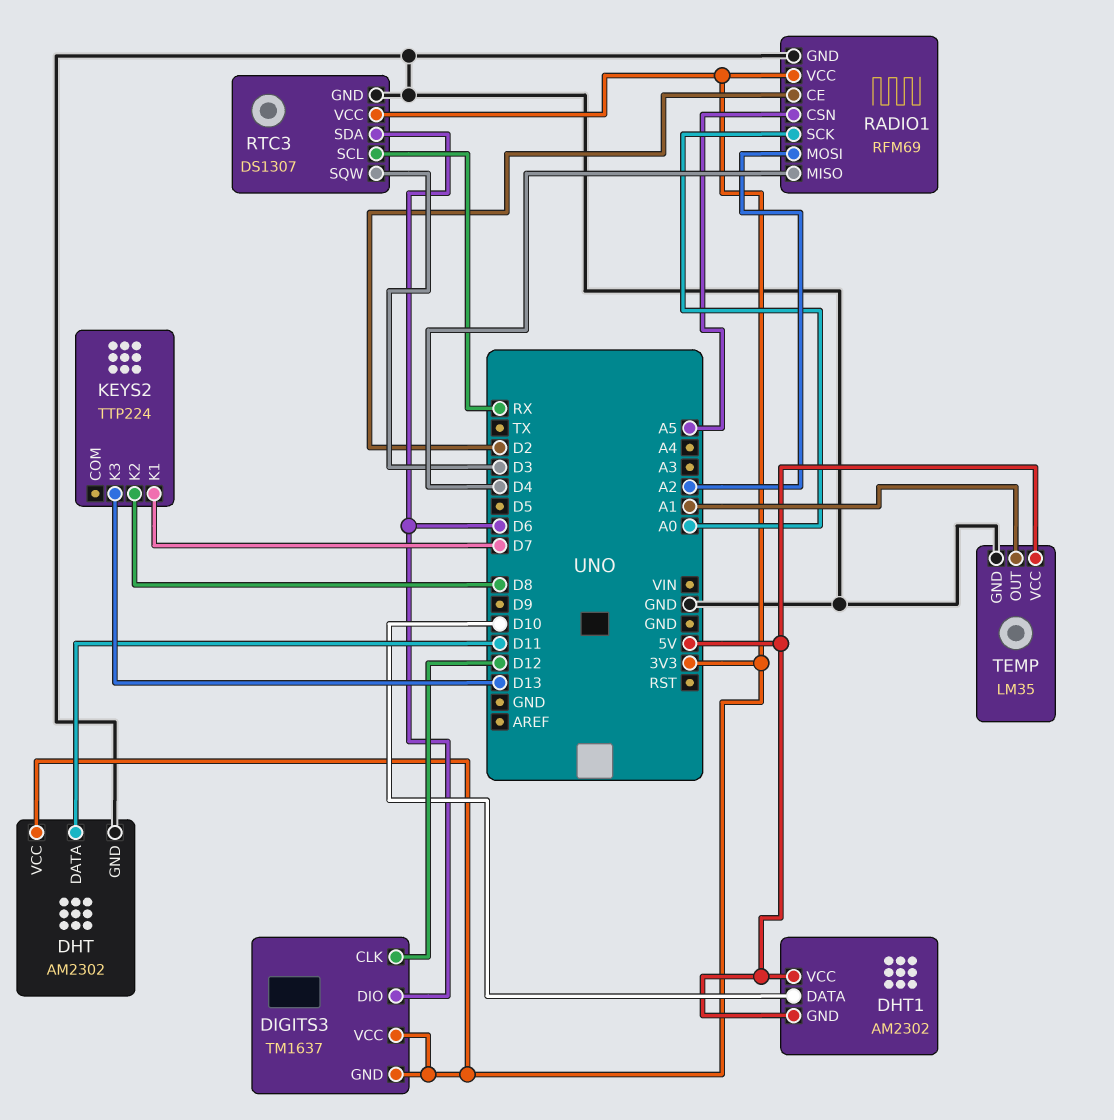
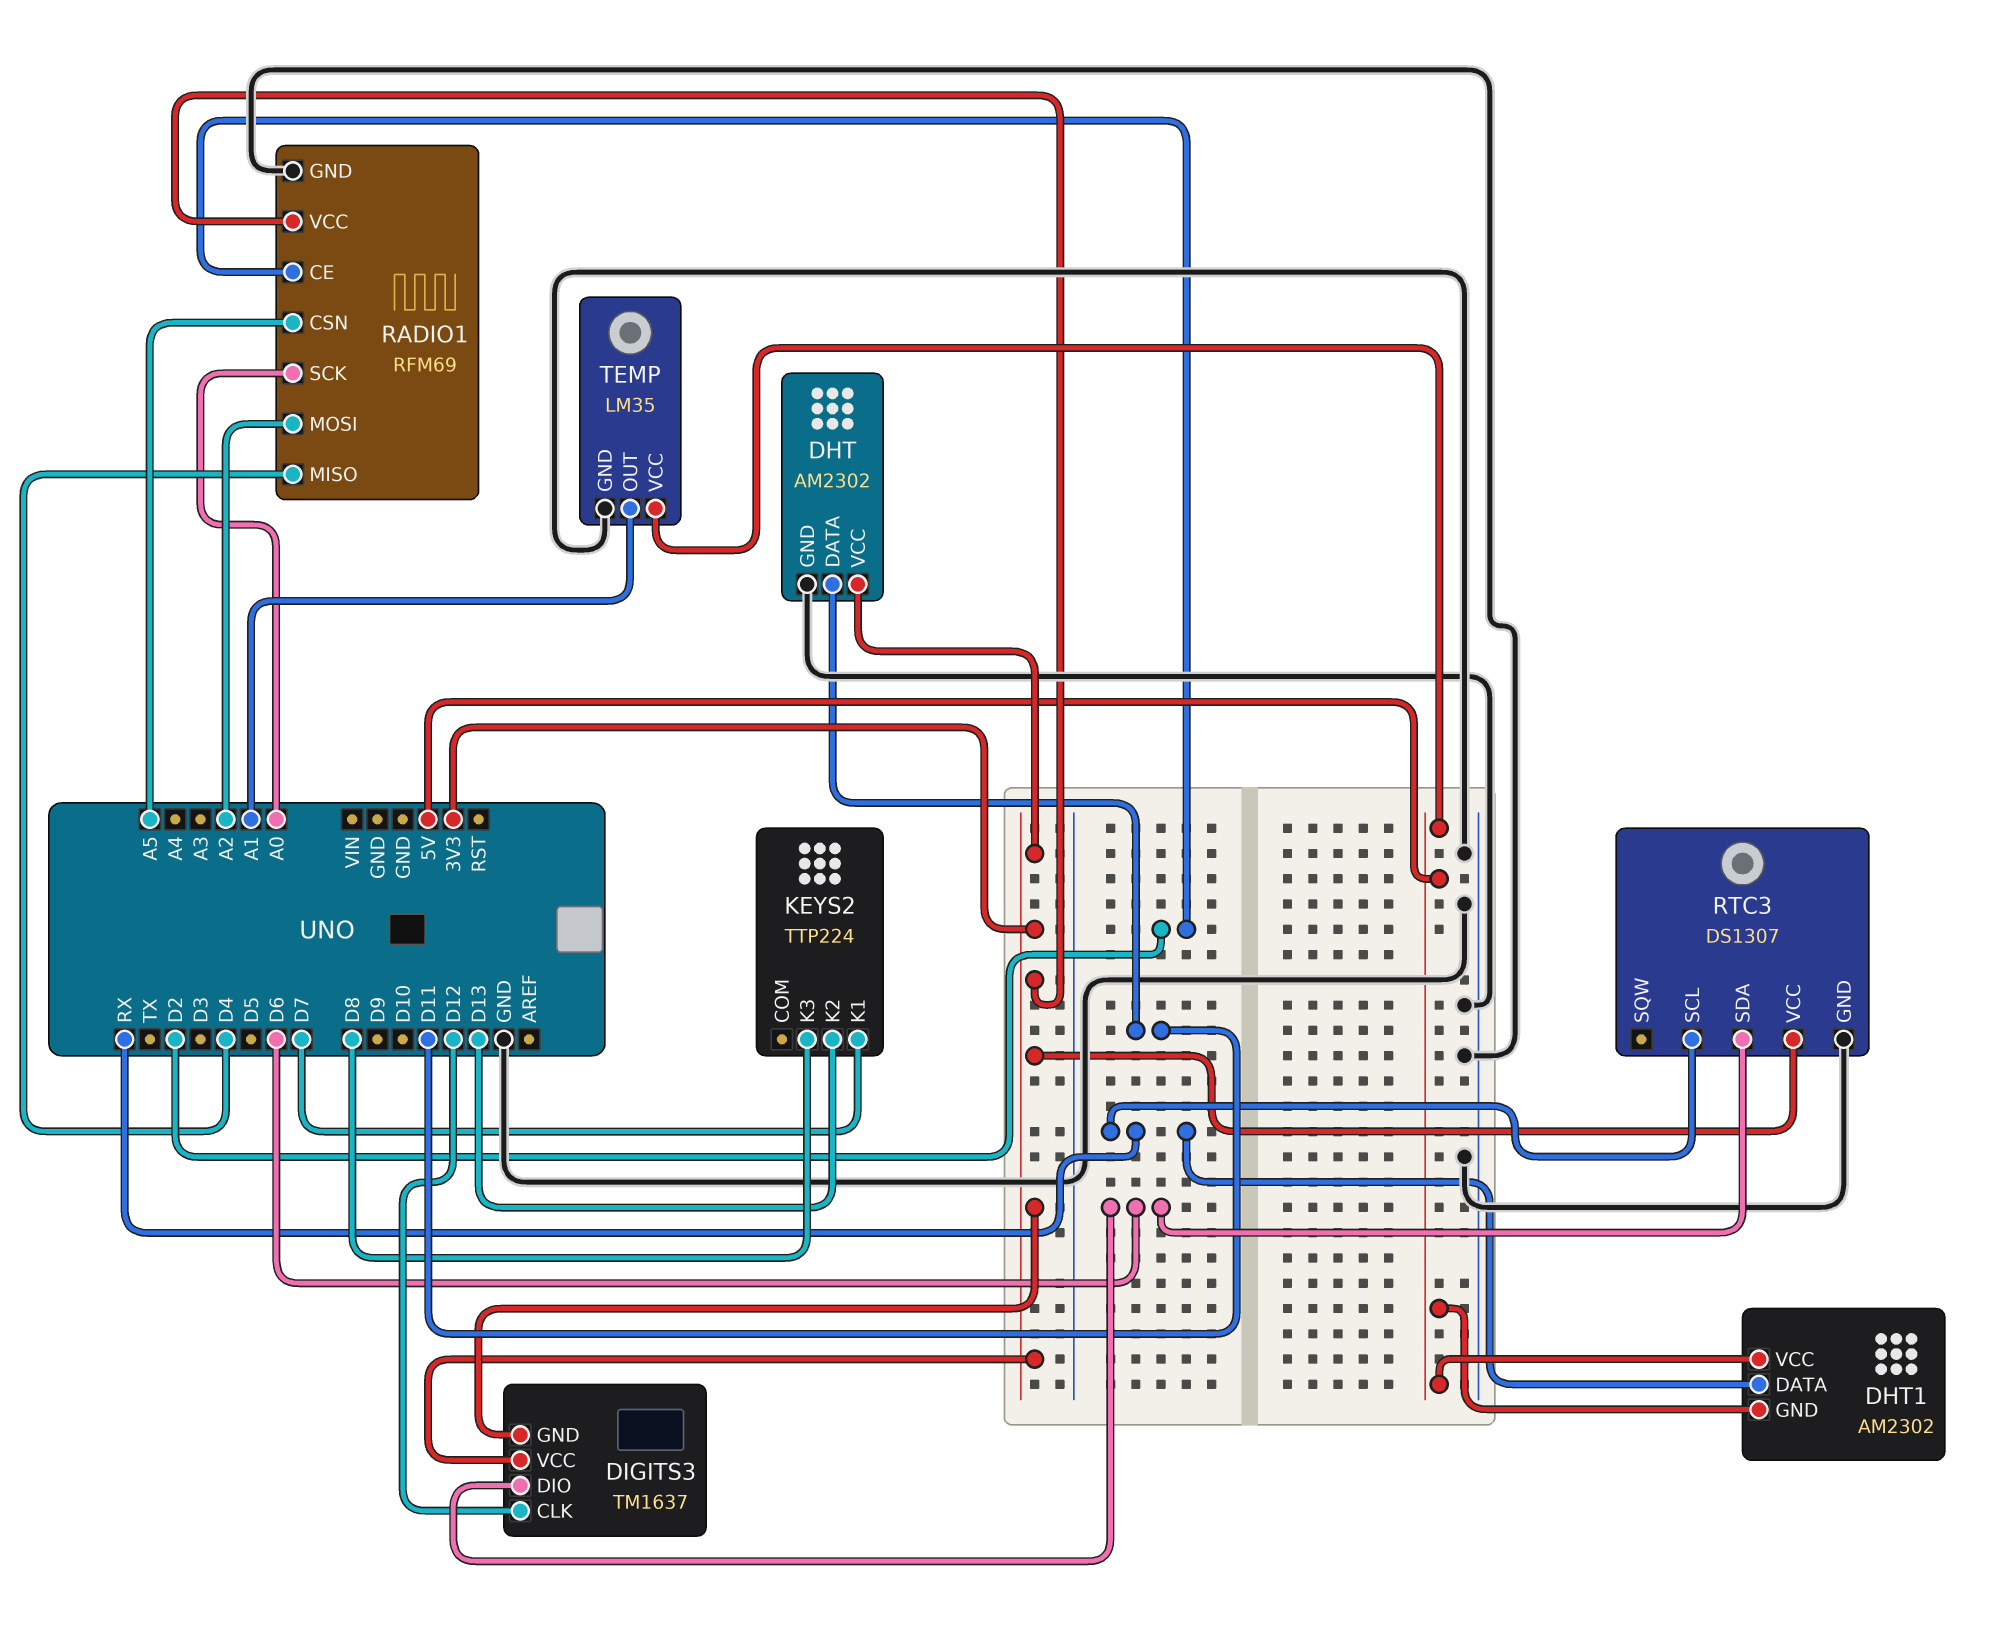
DHT1 pin DATA: D10 -> RX
KEYS2 pin K2: D8 -> D13
KEYS2 pin K3: D13 -> D8
RTC3 pin SQW: D3 -> none

